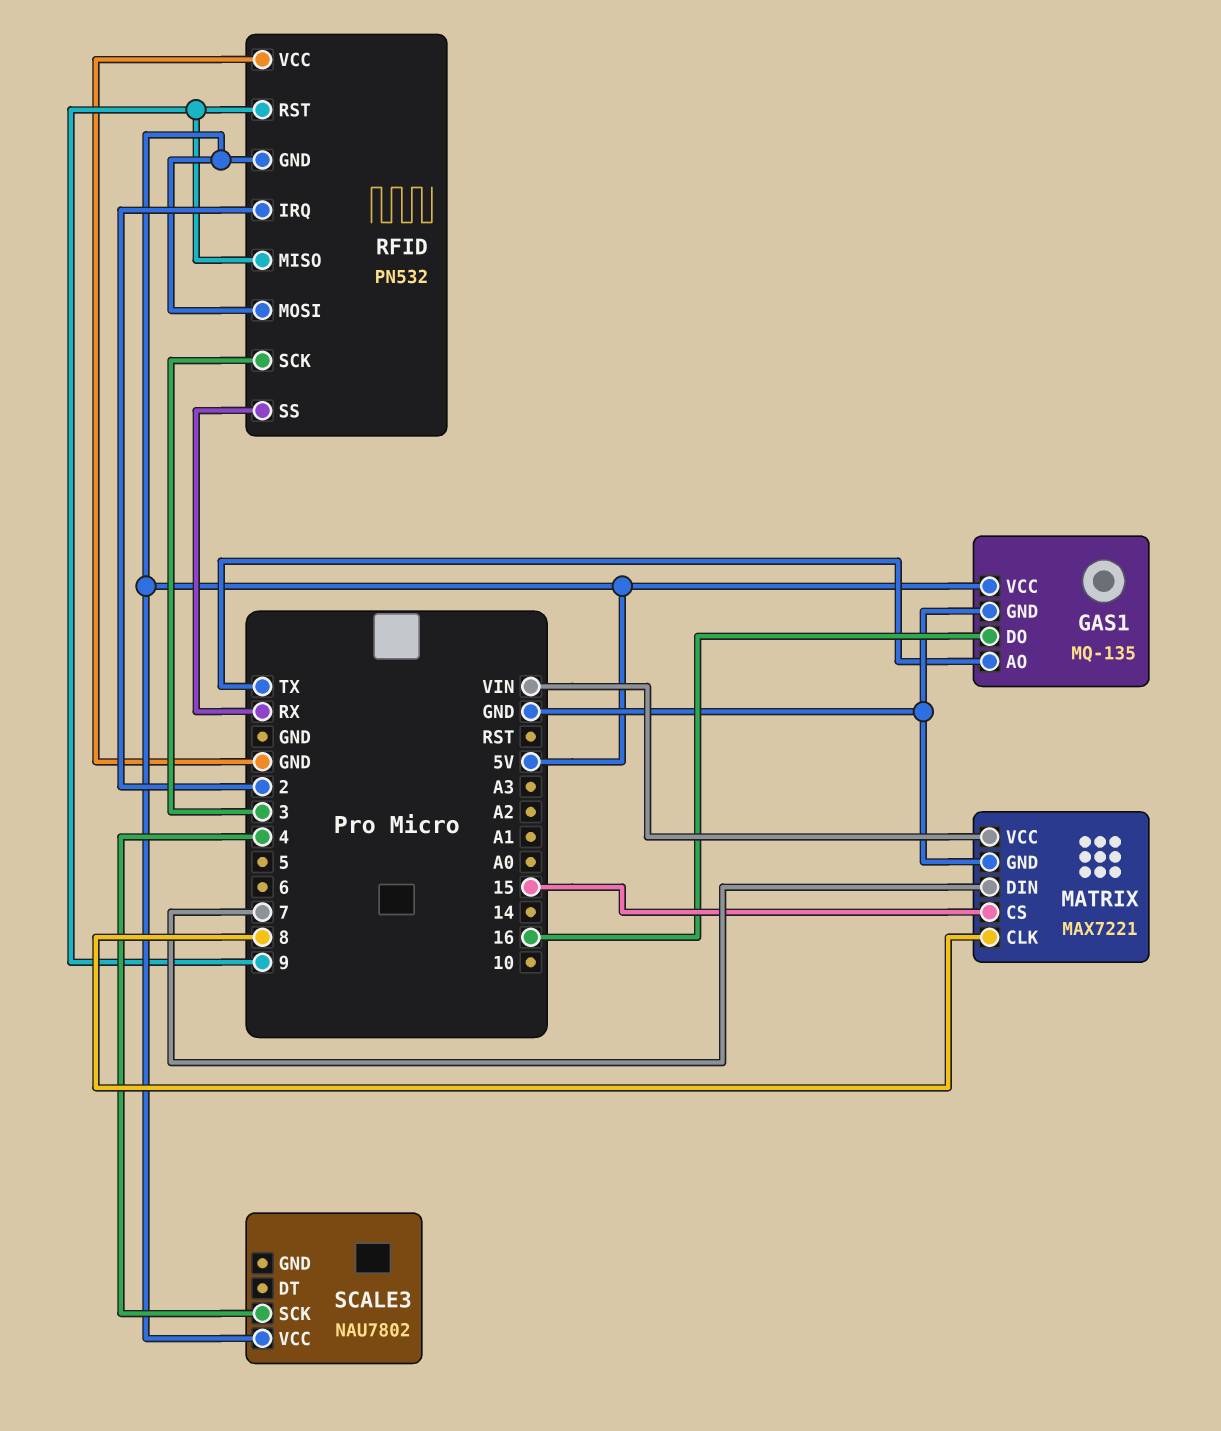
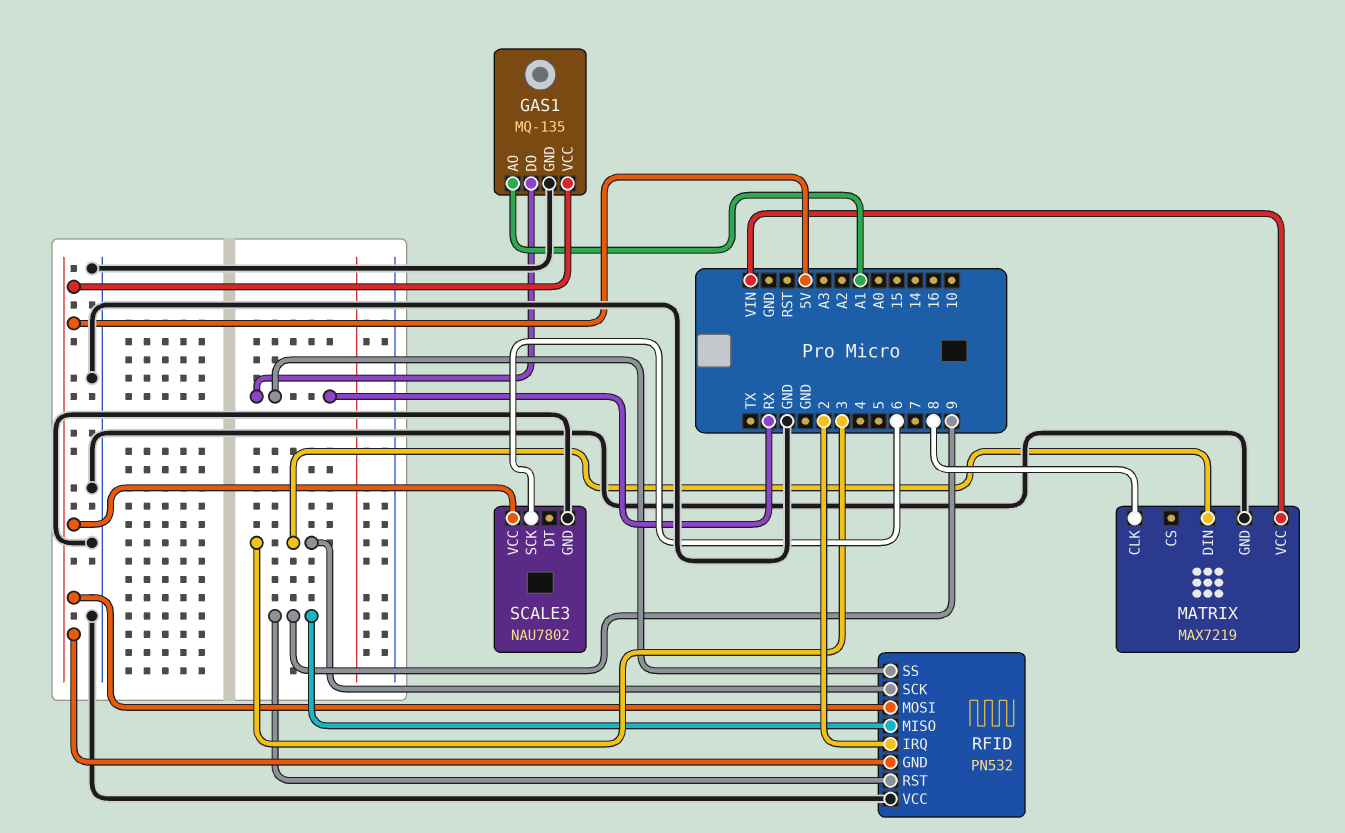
GAS1 pin AO: TX -> A1
GAS1 pin DO: 16 -> RX
MATRIX: MAX7221 -> MAX7219
MATRIX pin CS: 15 -> none
MATRIX pin DIN: 7 -> 3
SCALE3 pin GND: none -> GND
SCALE3 pin SCK: 4 -> 6

